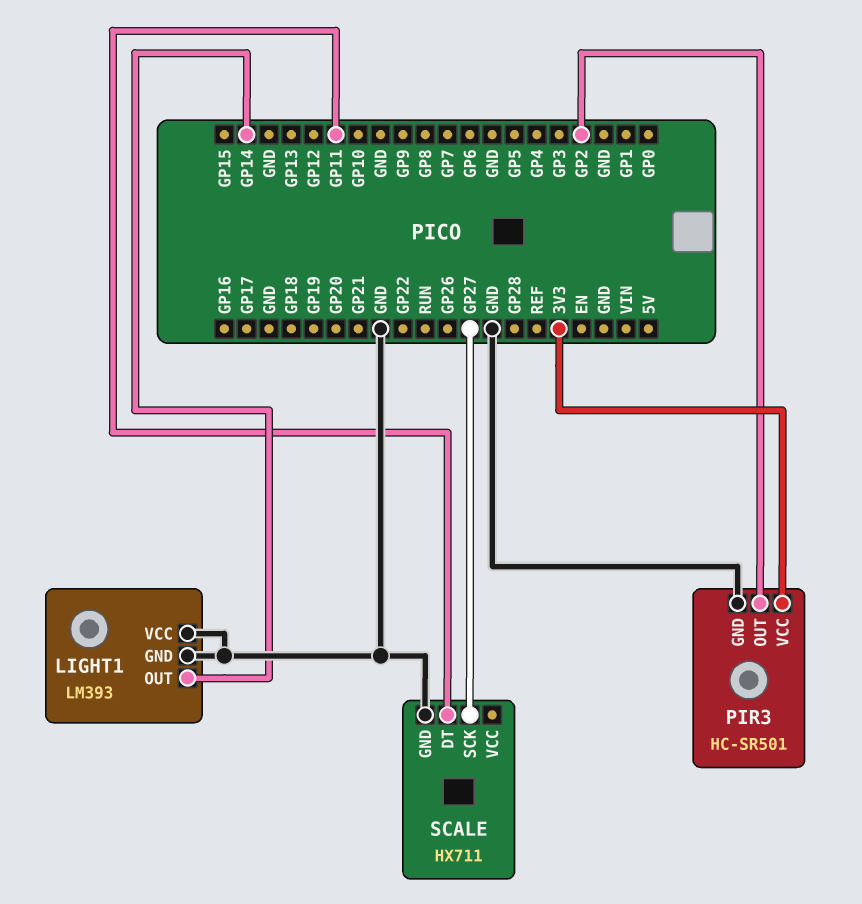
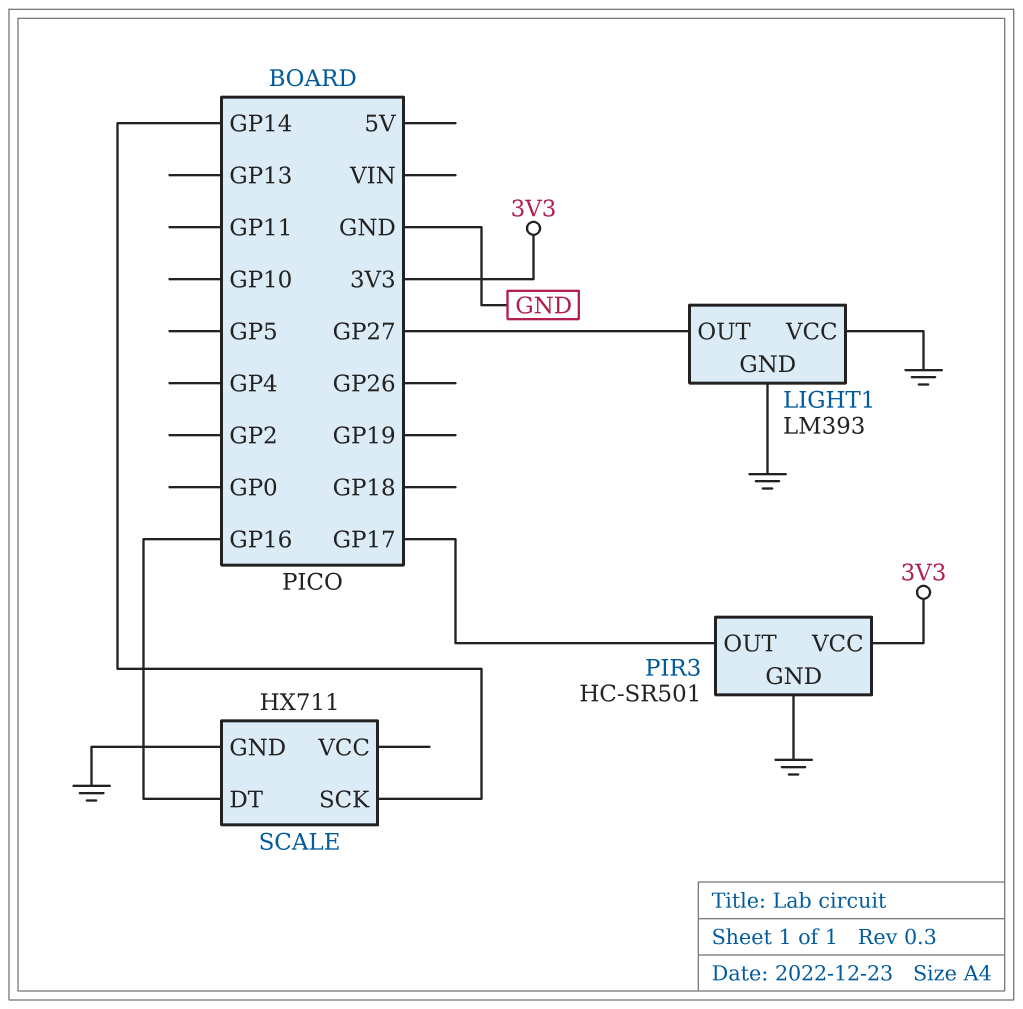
LIGHT1 pin OUT: GP14 -> GP27
PIR3 pin OUT: GP2 -> GP17
SCALE pin DT: GP11 -> GP16
SCALE pin SCK: GP27 -> GP14

